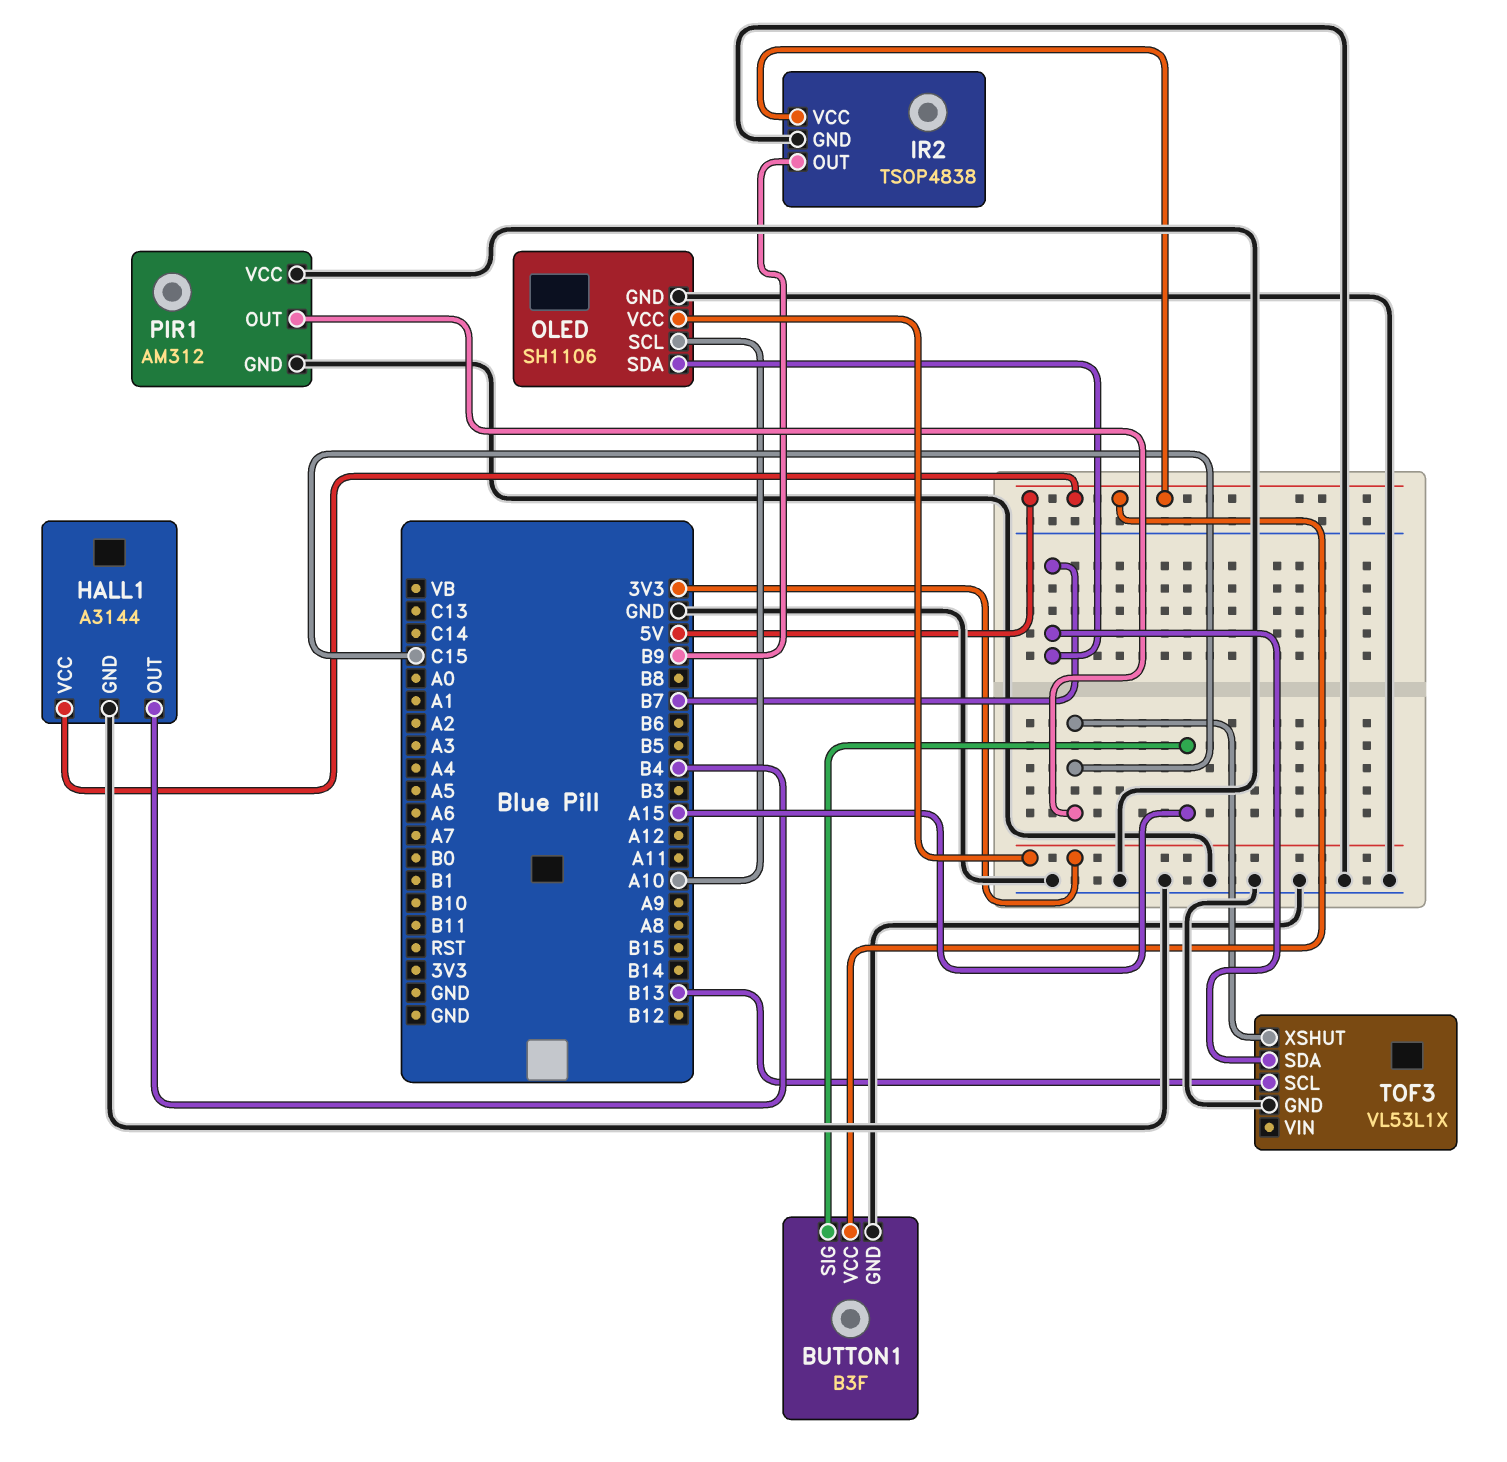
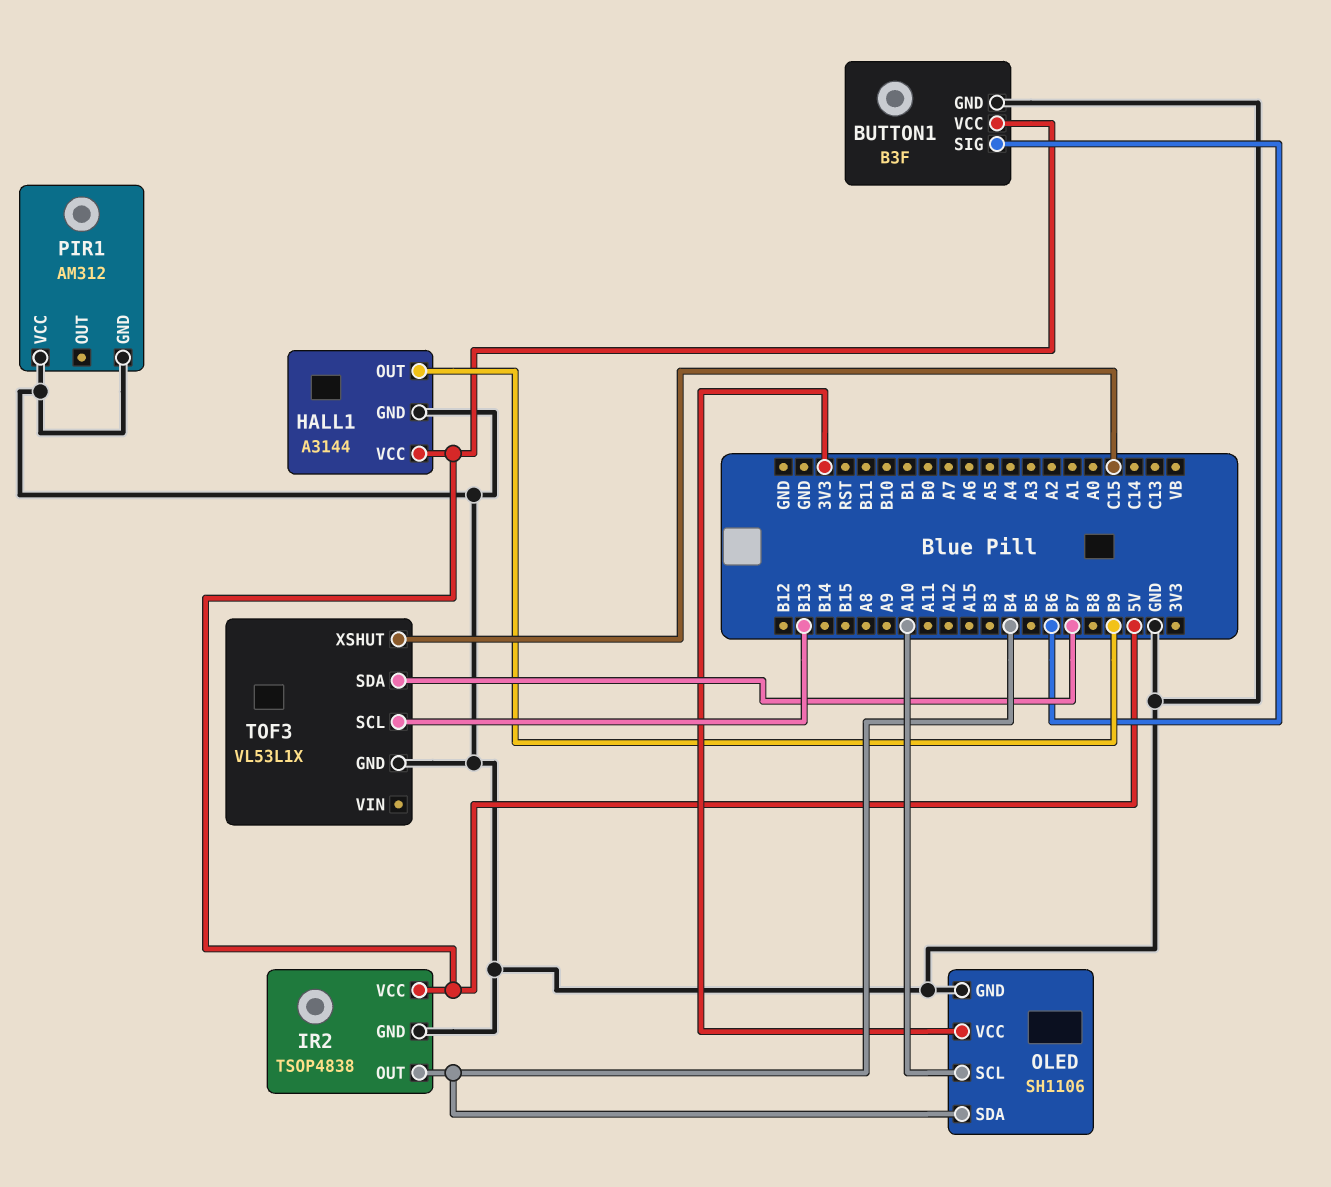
BUTTON1 pin SIG: A15 -> B6
HALL1 pin OUT: B4 -> B9
IR2 pin OUT: B9 -> B4
OLED pin SDA: B7 -> B4
PIR1 pin OUT: C15 -> none

